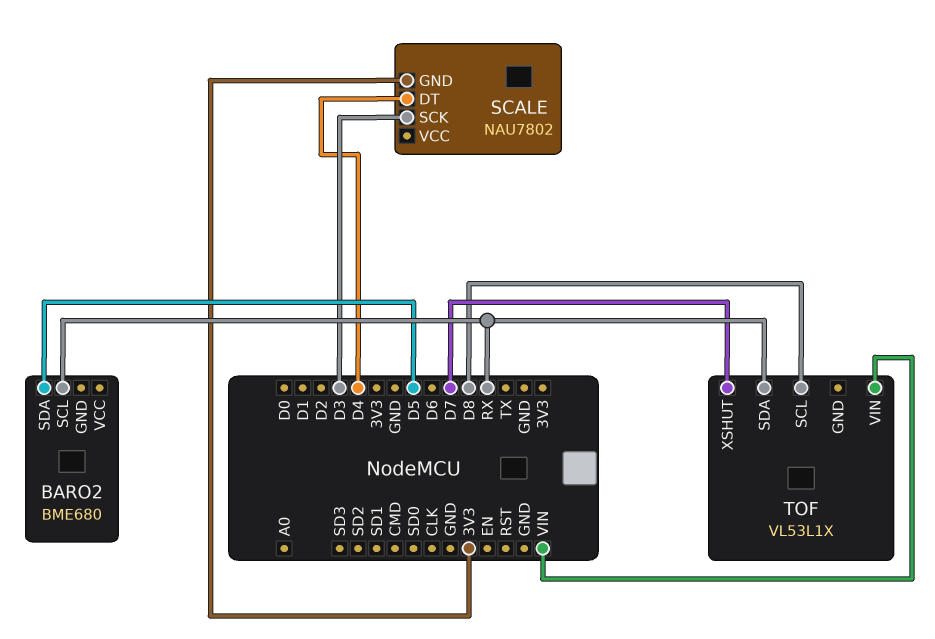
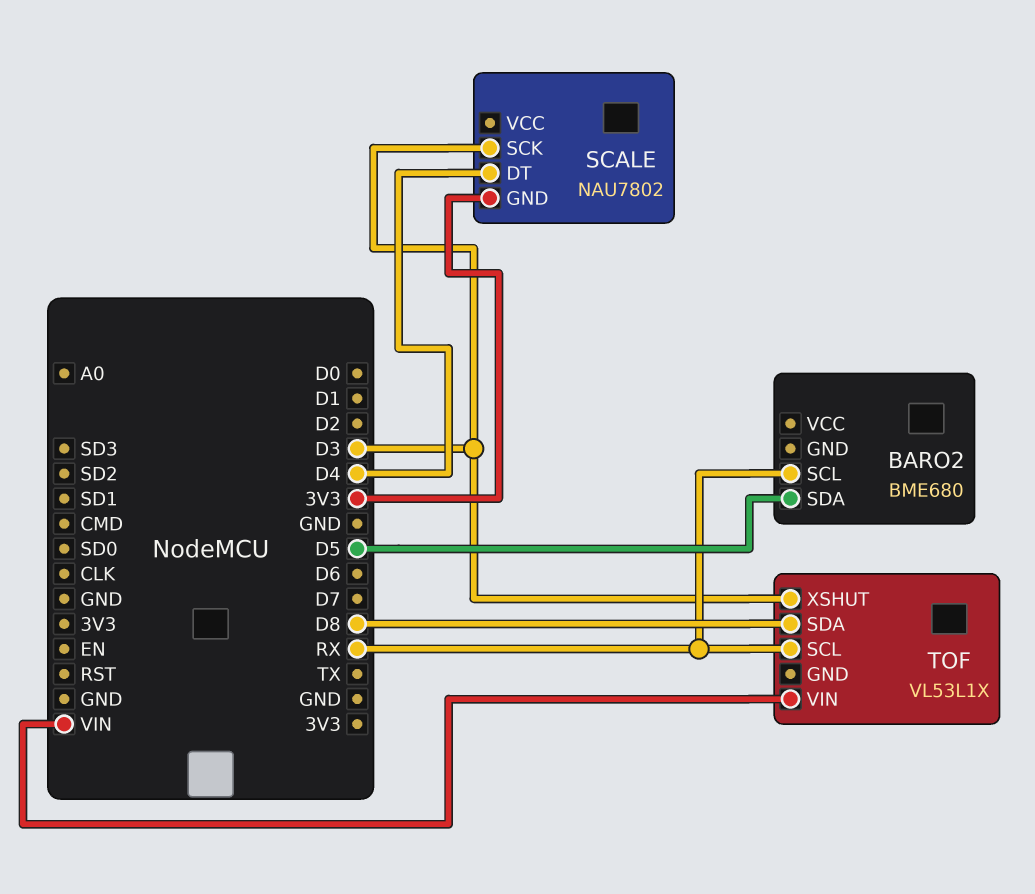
TOF pin SCL: D8 -> RX
TOF pin SDA: RX -> D8
TOF pin XSHUT: D7 -> D3

